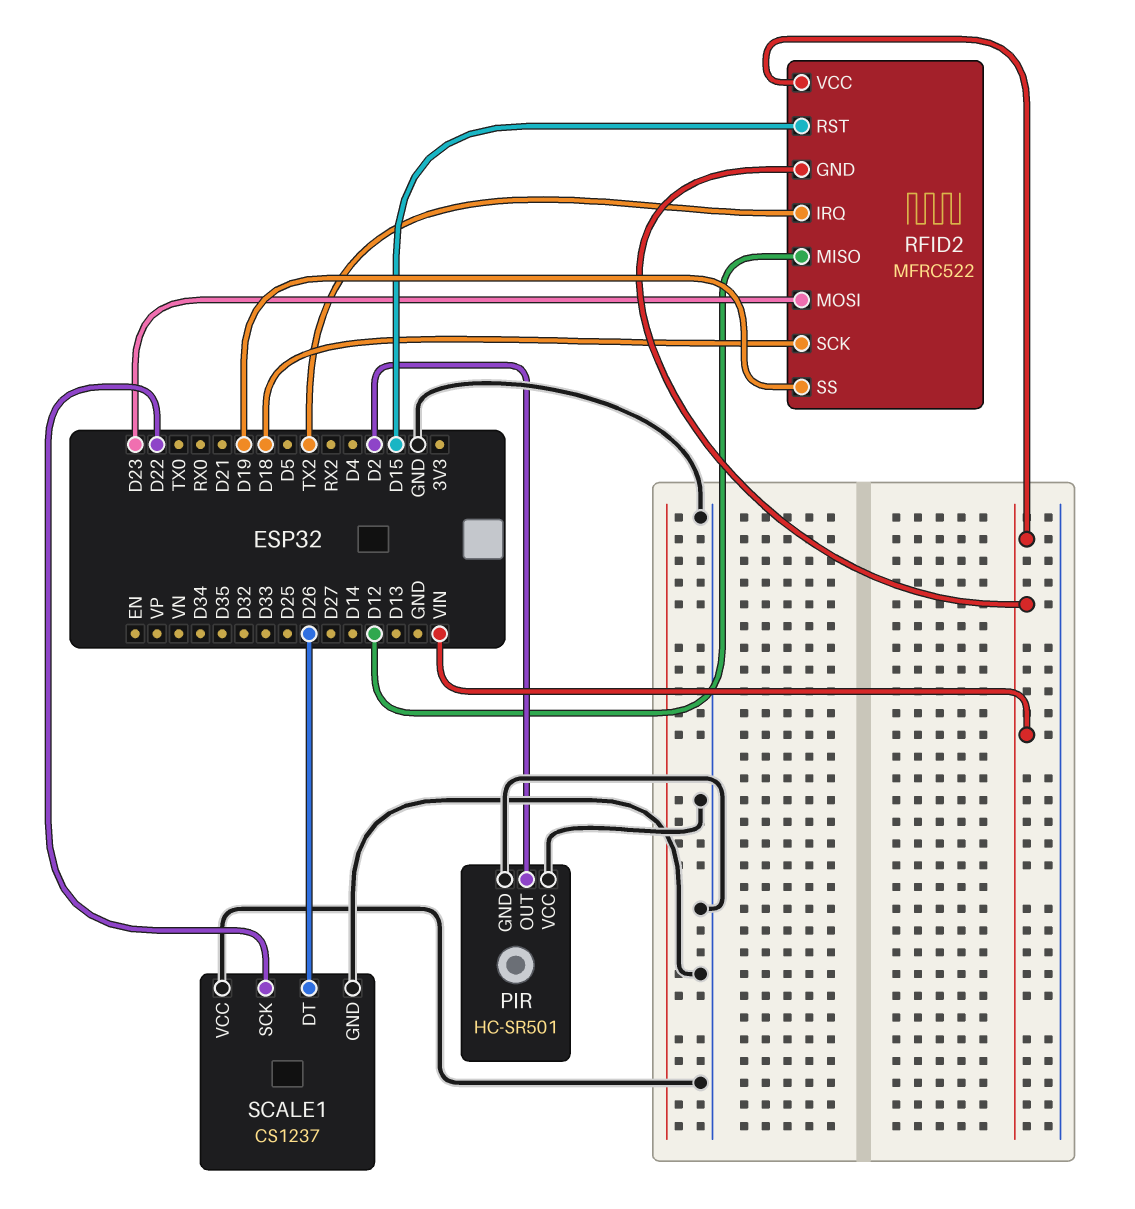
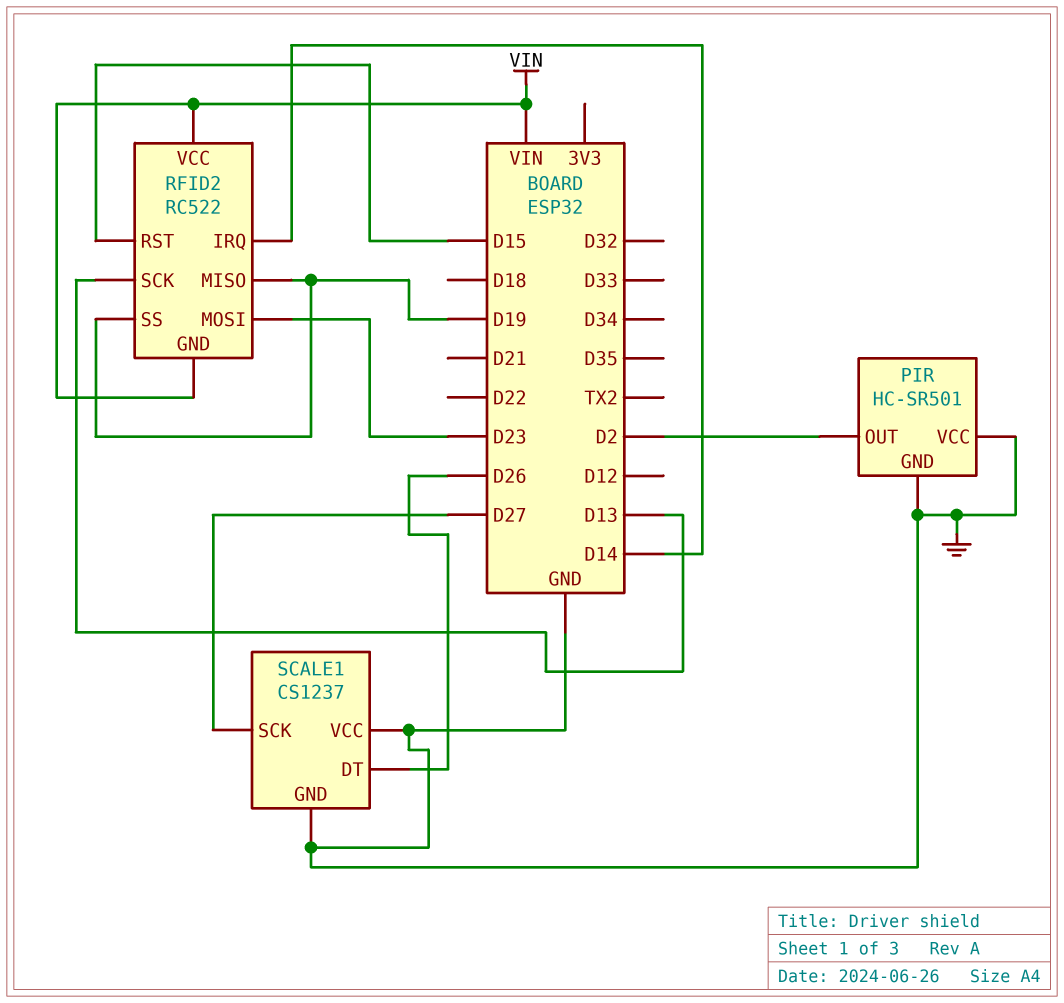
RFID2: MFRC522 -> RC522
RFID2 pin IRQ: TX2 -> D14
RFID2 pin MISO: D12 -> D19
RFID2 pin SCK: D18 -> D13
SCALE1 pin SCK: D22 -> D27

